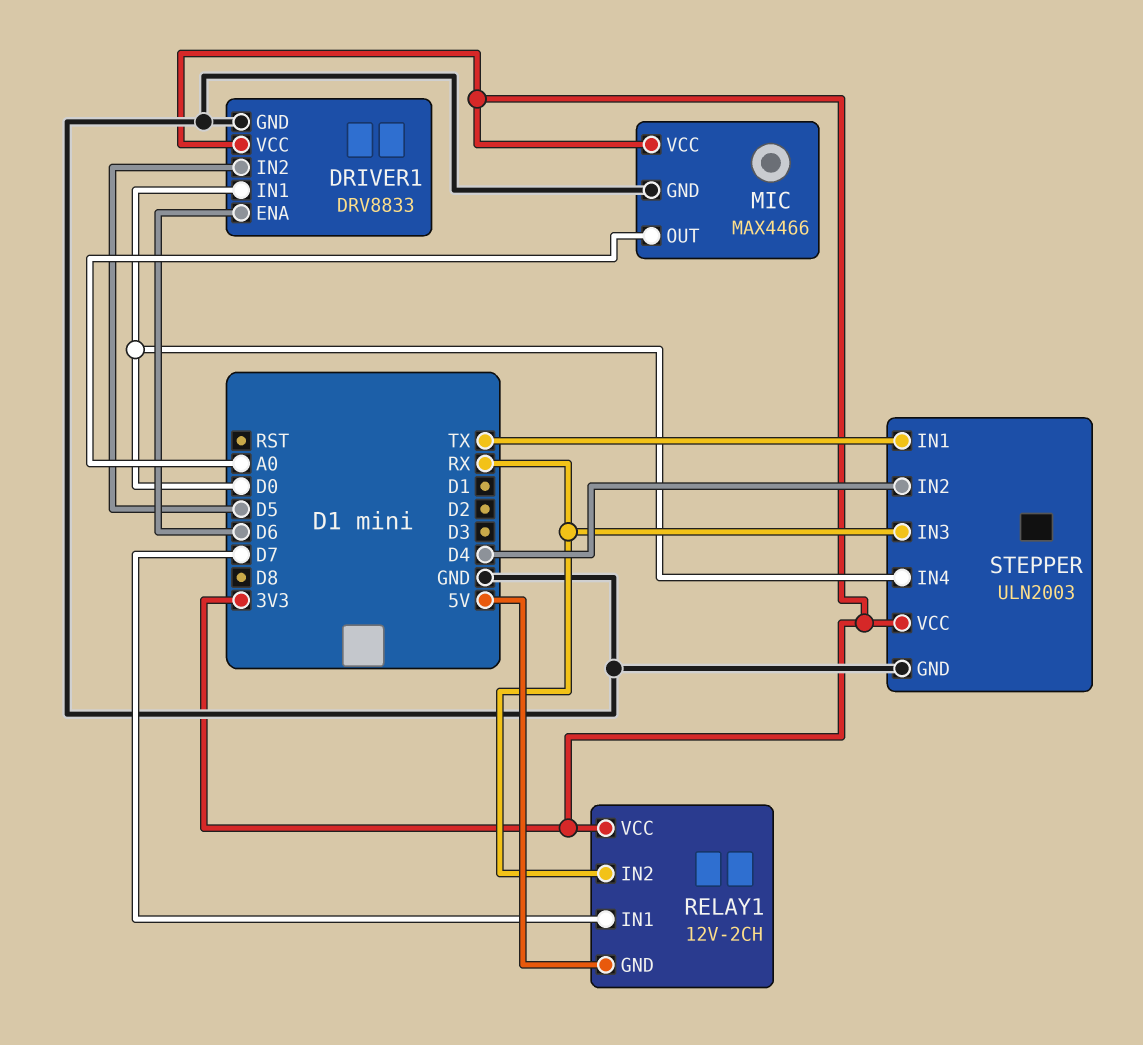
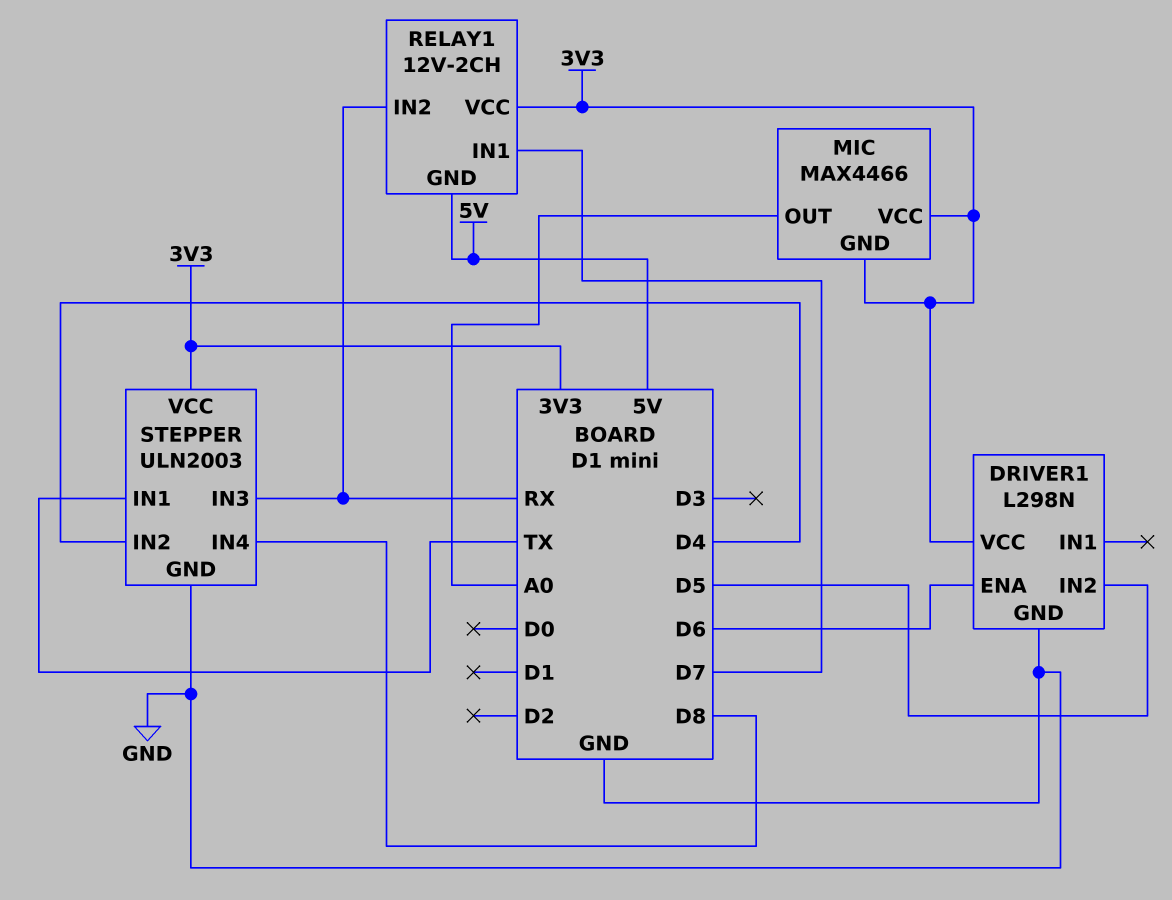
DRIVER1: DRV8833 -> L298N
DRIVER1 pin IN1: D0 -> none
MIC pin GND: GND -> 3V3
STEPPER pin IN4: D0 -> D8

